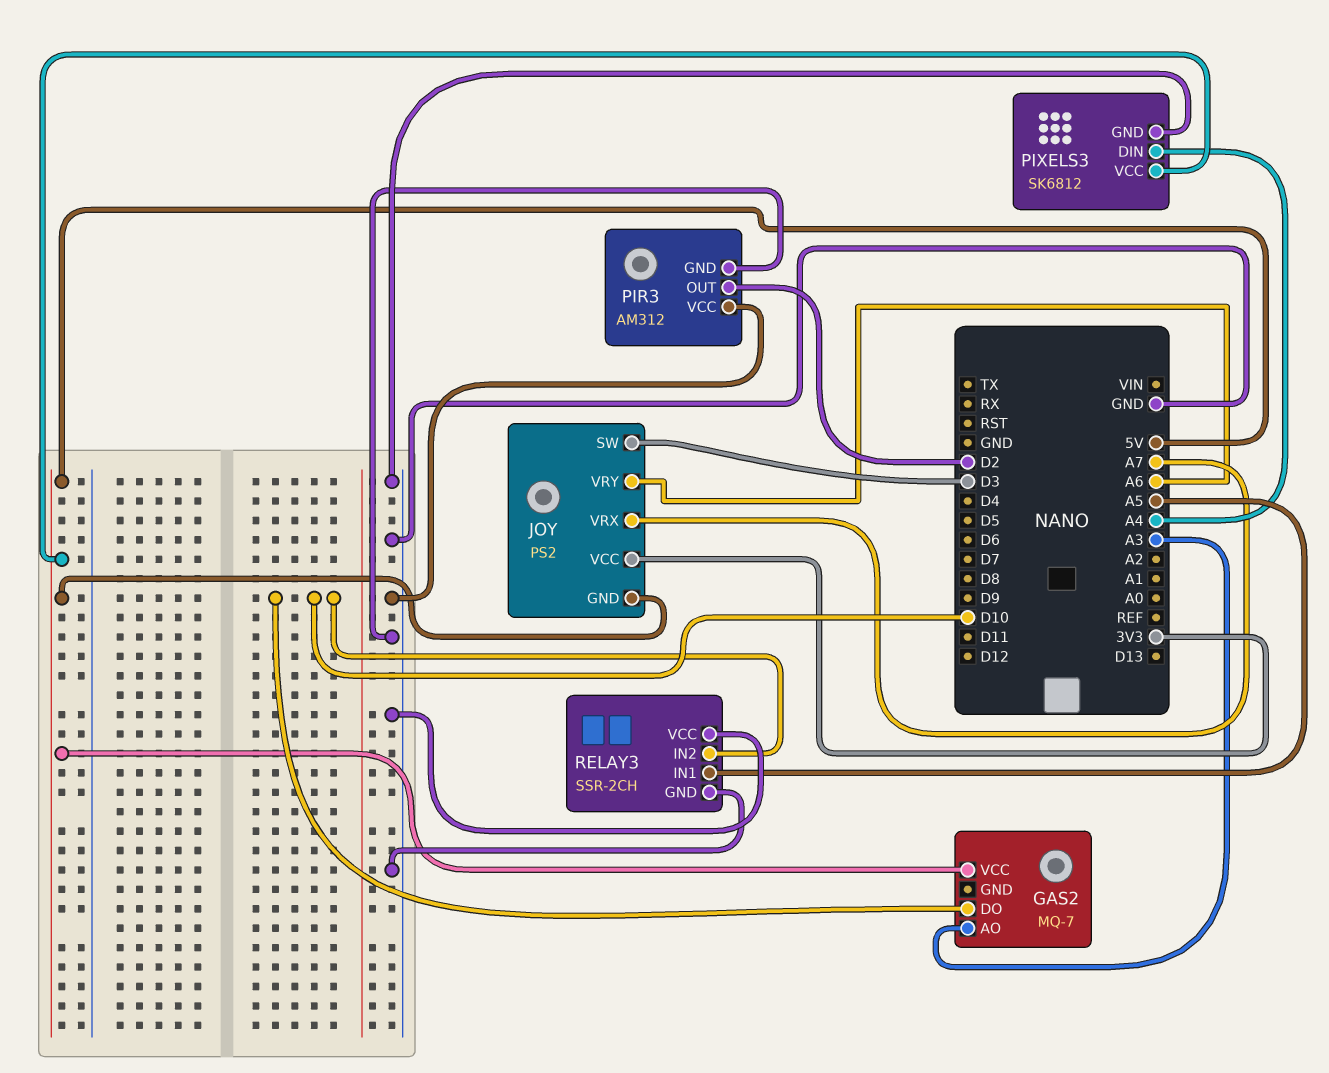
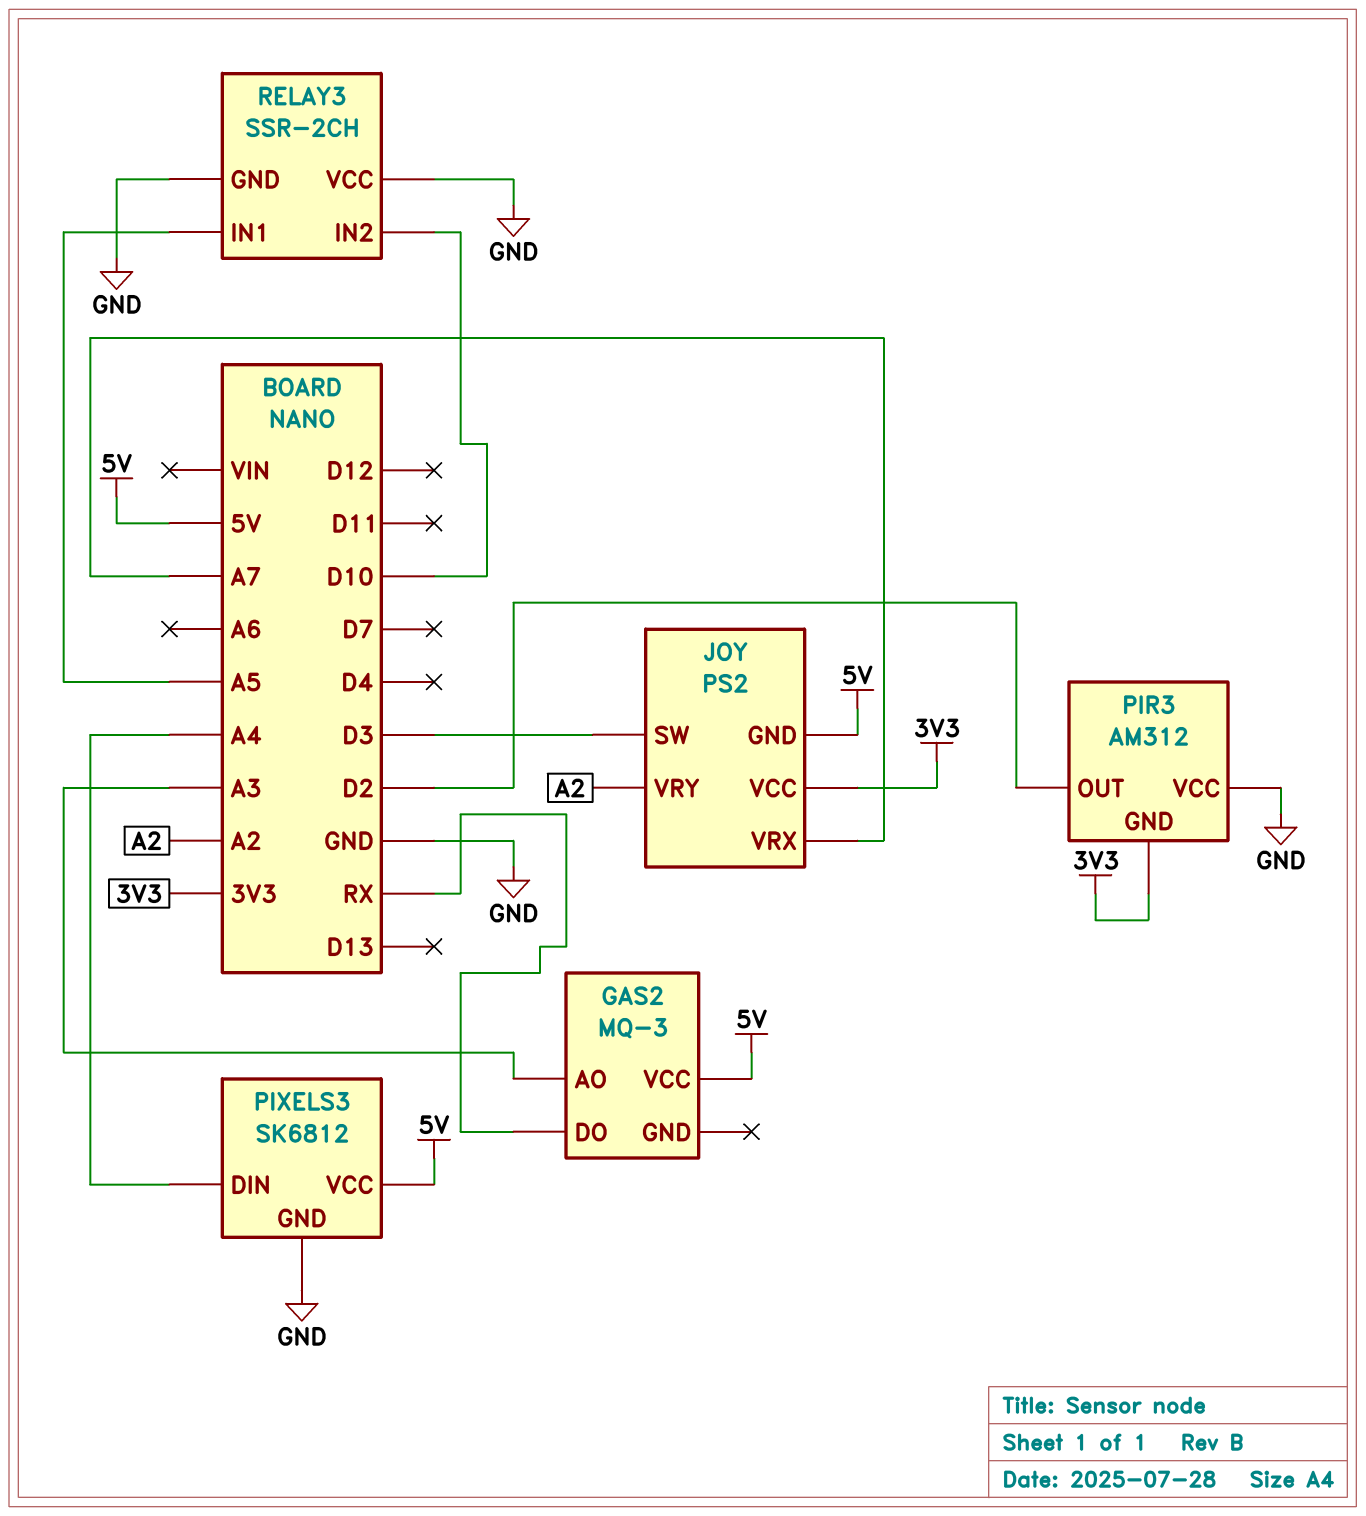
GAS2: MQ-7 -> MQ-3
GAS2 pin DO: D10 -> RX
JOY pin VRY: A6 -> A2
PIR3 pin GND: GND -> 3V3

